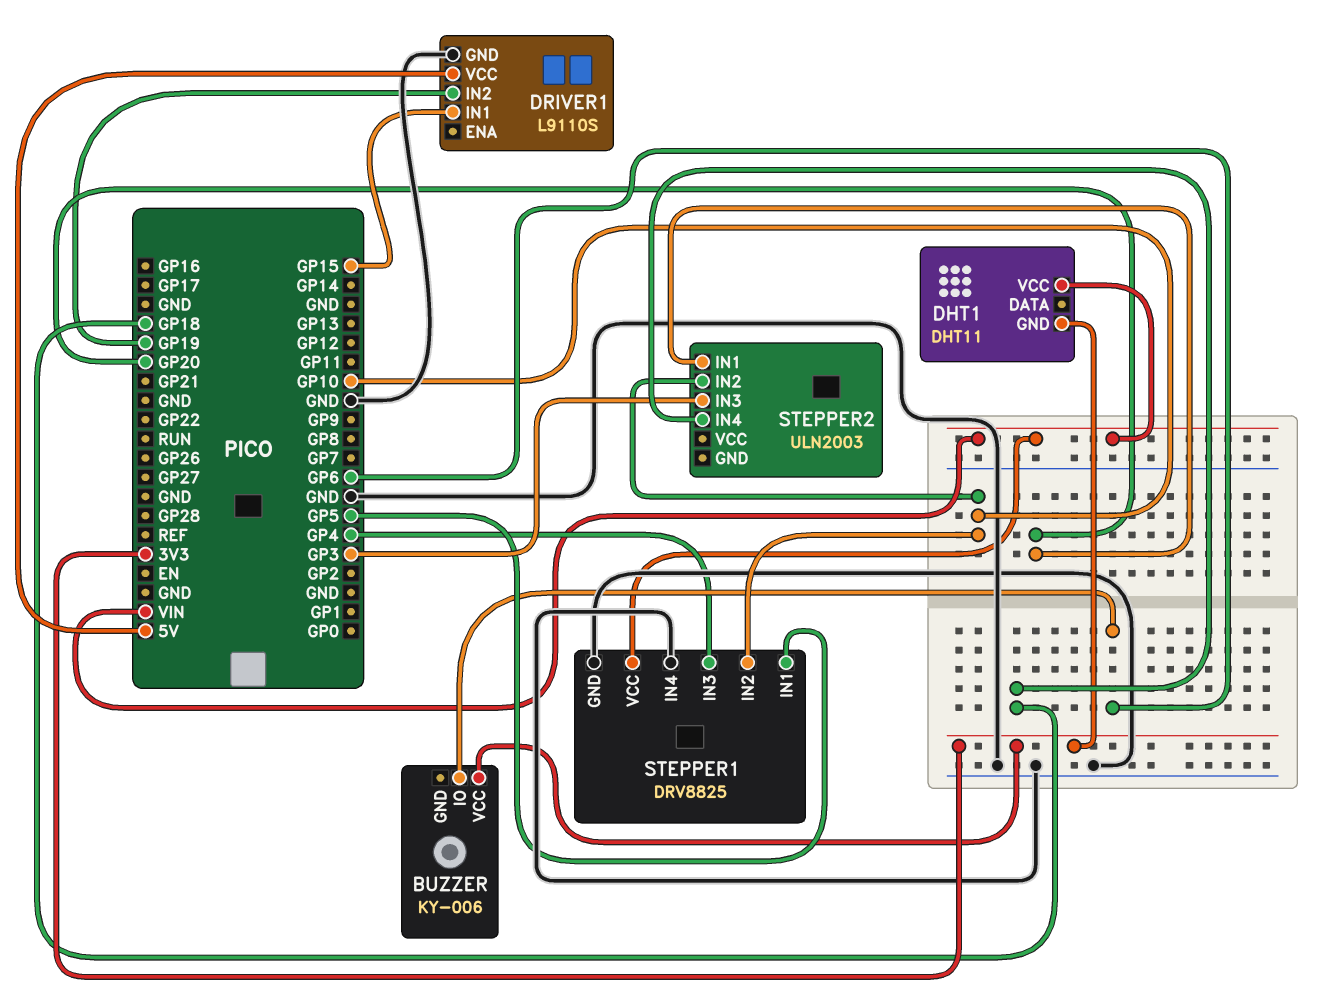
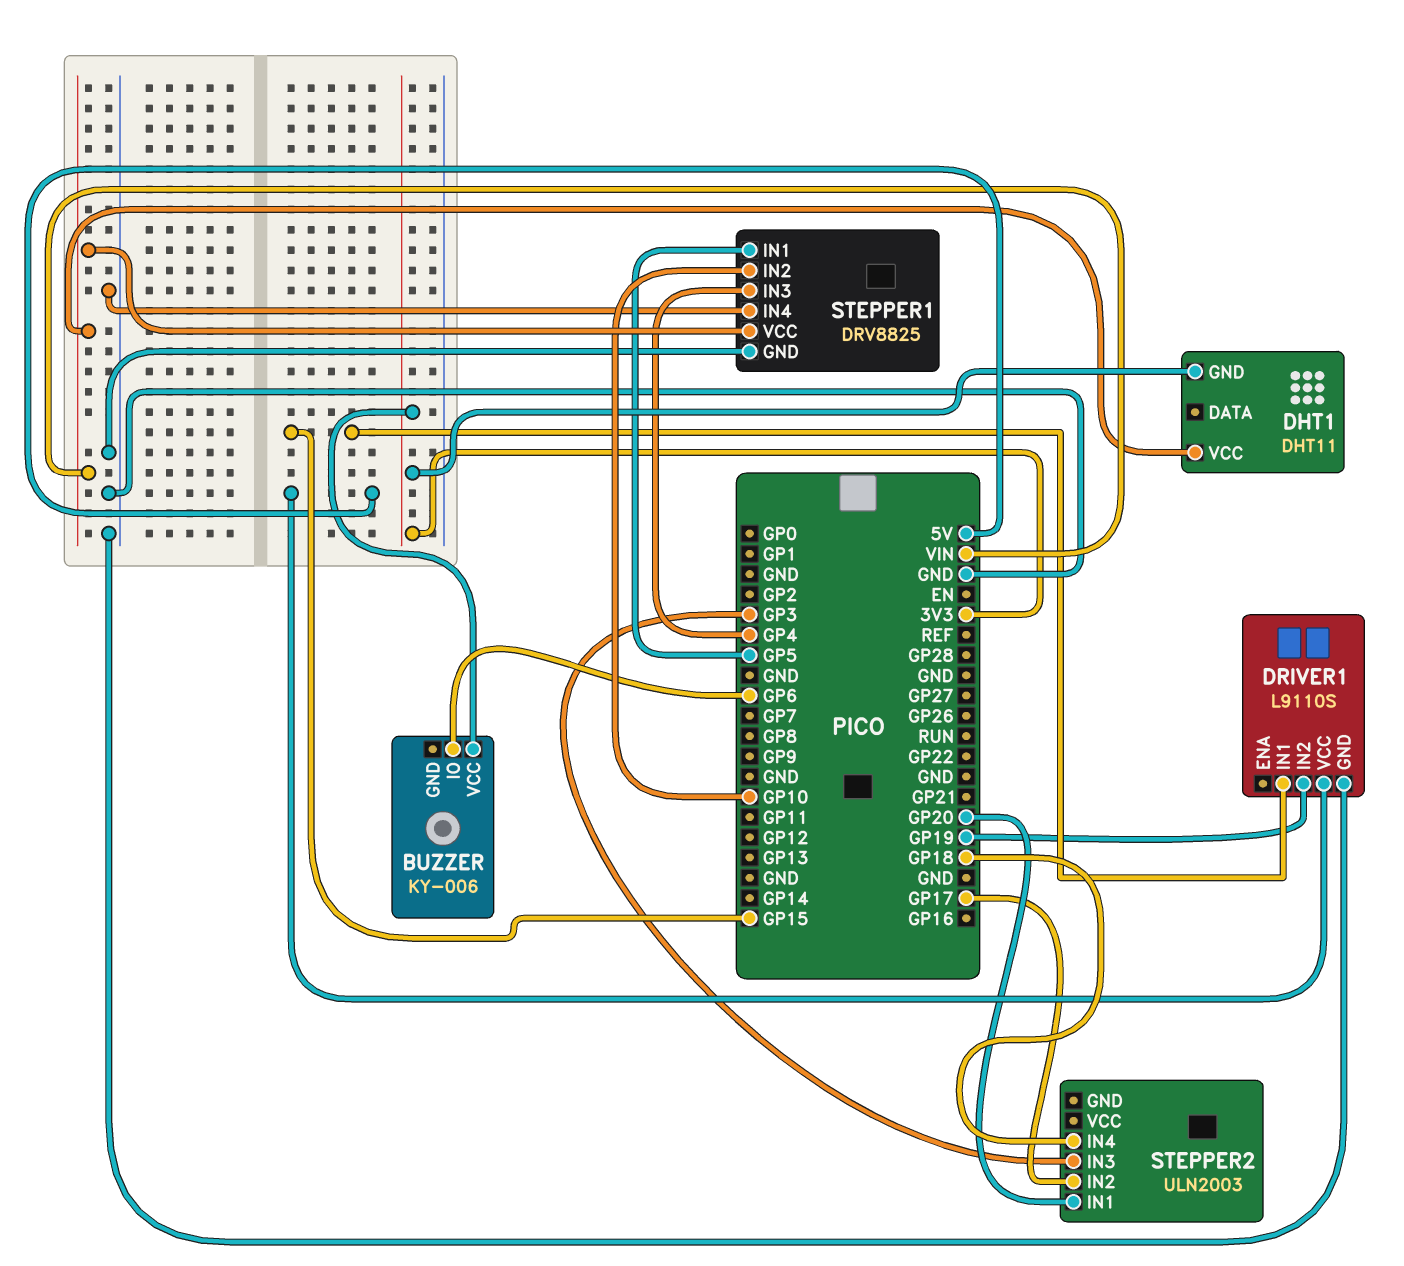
STEPPER2 pin IN2: GP10 -> GP17

